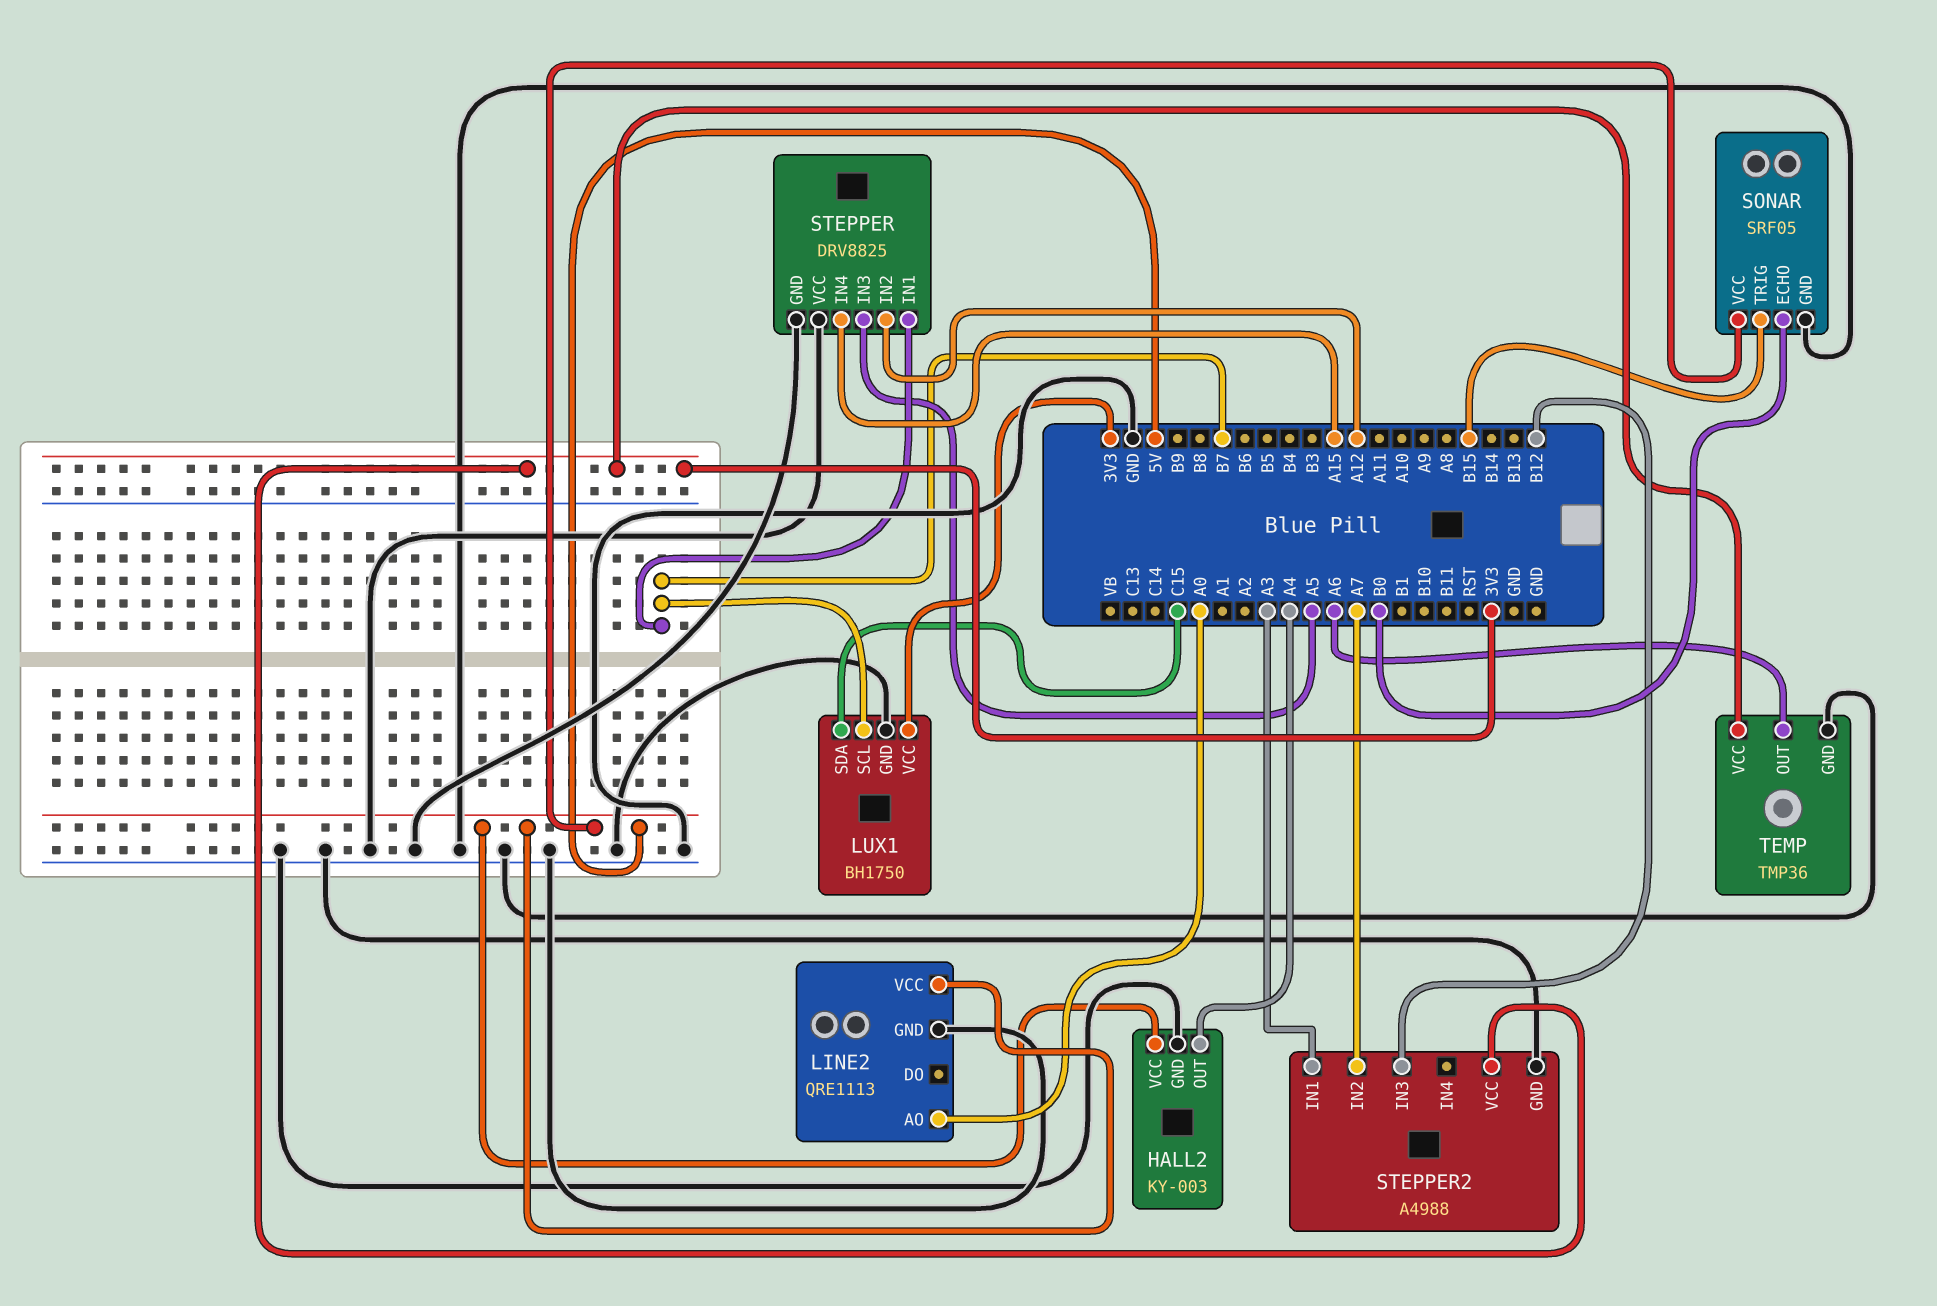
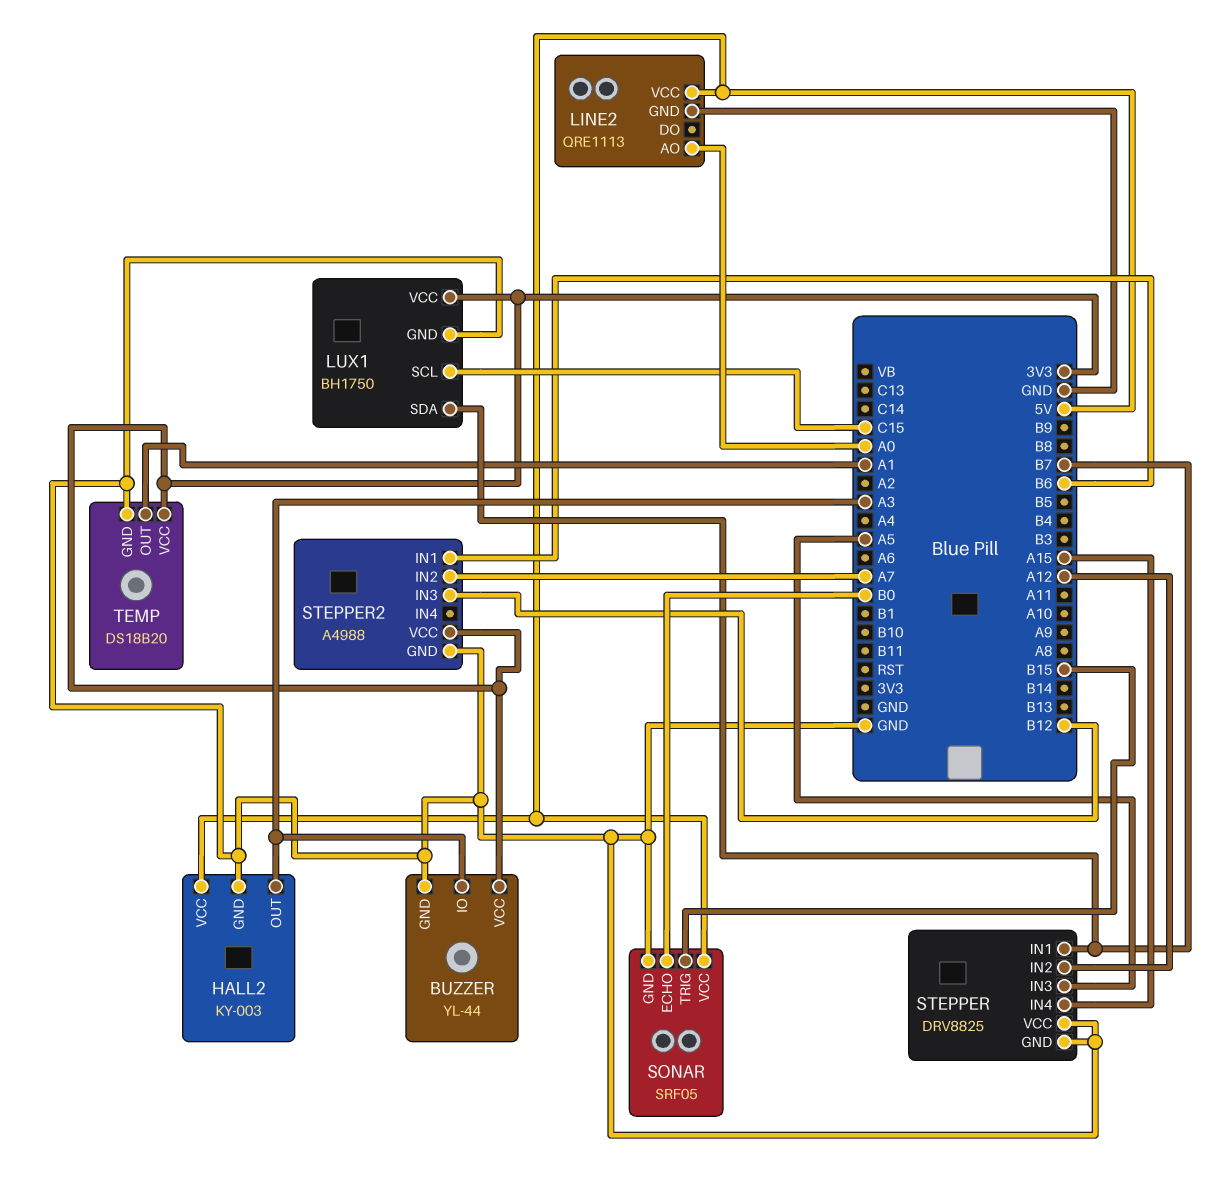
BUZZER: none -> YL-44
BUZZER pin GND: none -> GND
BUZZER pin IO: none -> A3
BUZZER pin VCC: none -> 3V3
HALL2 pin OUT: A4 -> A3
LUX1 pin SCL: B7 -> C15
LUX1 pin SDA: C15 -> B7
STEPPER2 pin IN1: A3 -> B6
TEMP: TMP36 -> DS18B20
TEMP pin OUT: A6 -> A1

